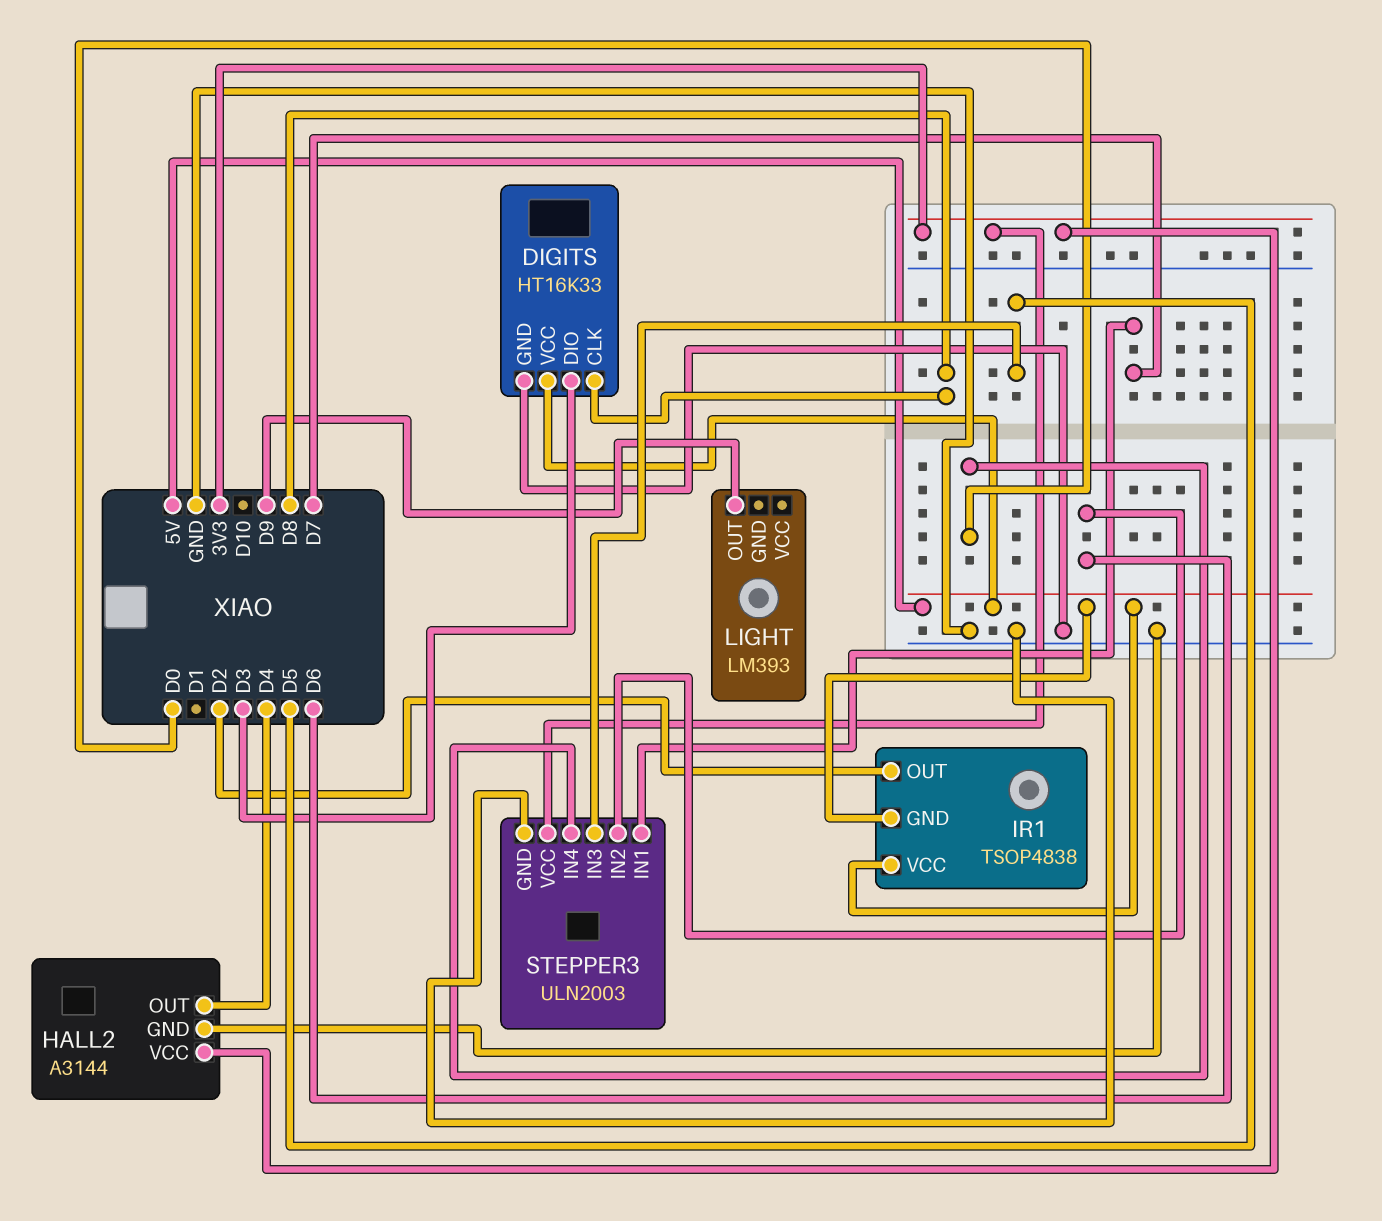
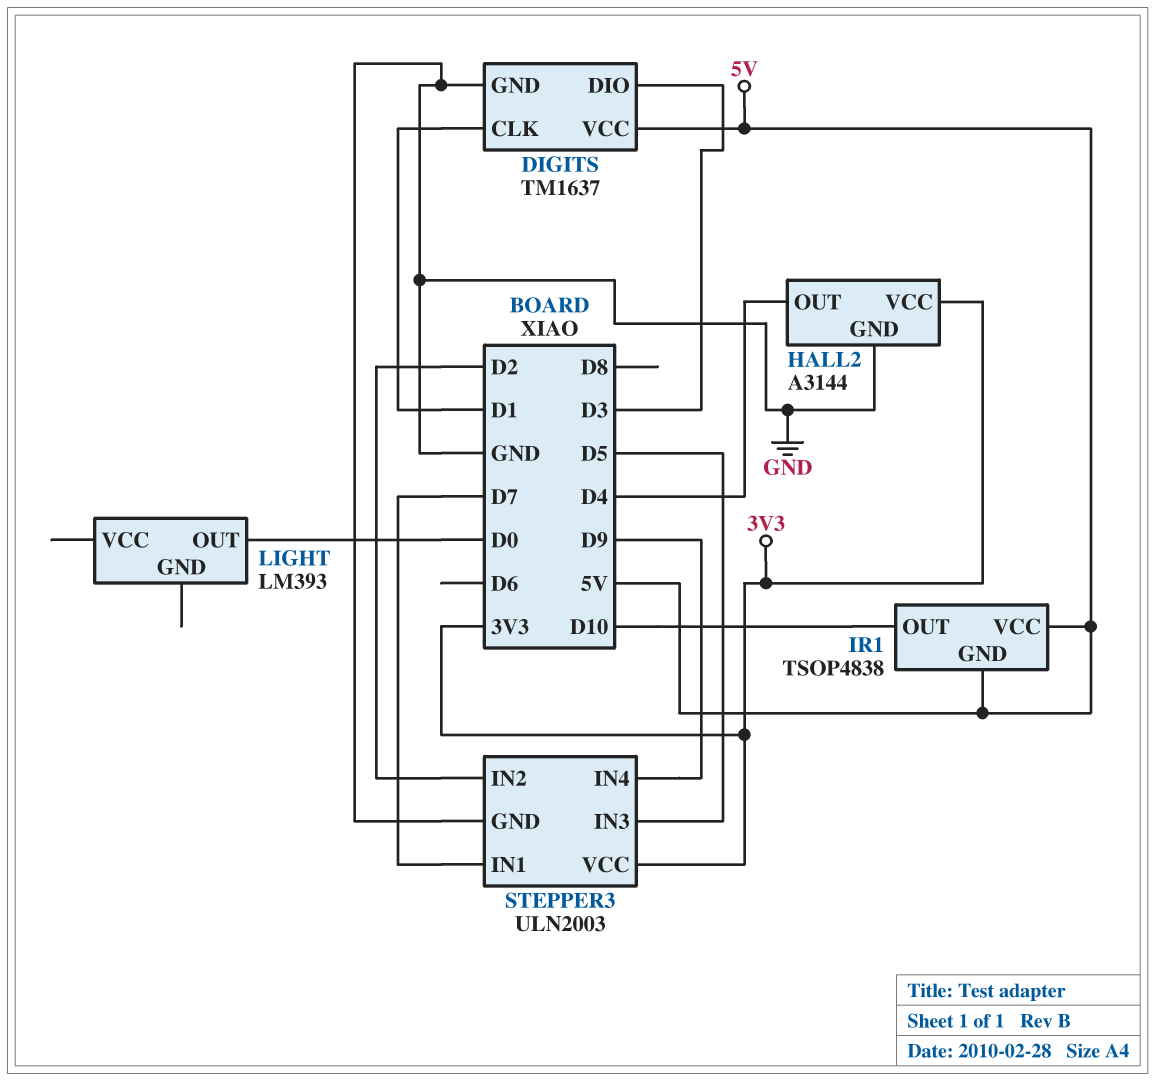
DIGITS: HT16K33 -> TM1637
DIGITS pin CLK: D8 -> D1
IR1 pin OUT: D2 -> D10
LIGHT pin OUT: D9 -> D0
STEPPER3 pin IN2: D6 -> D2
STEPPER3 pin IN4: D0 -> D9

